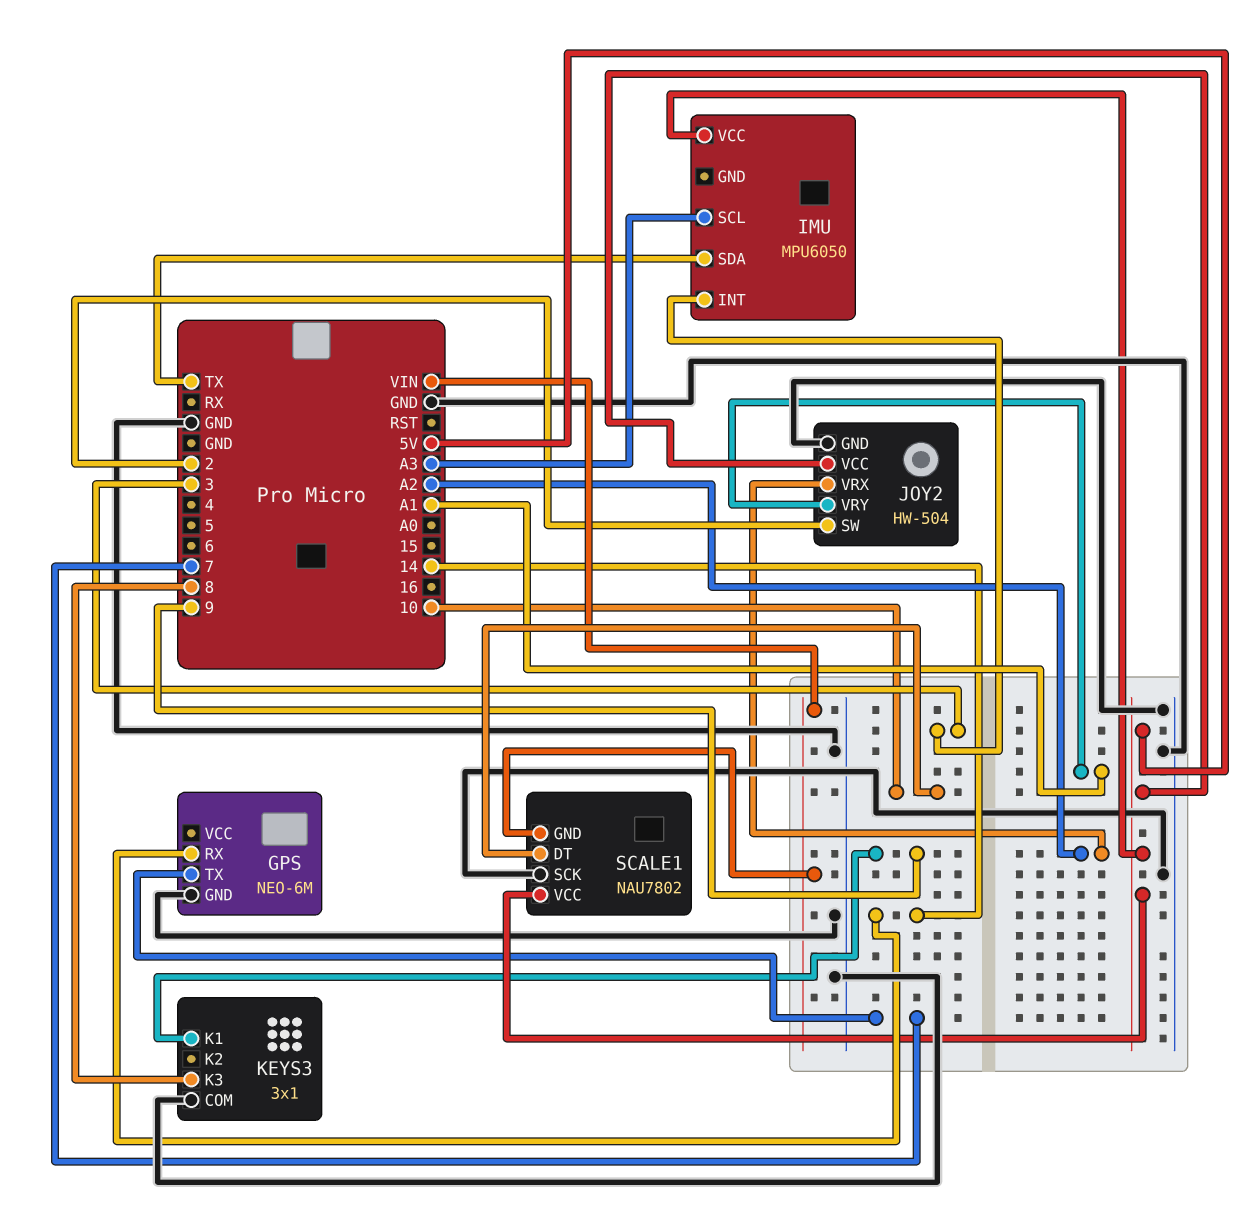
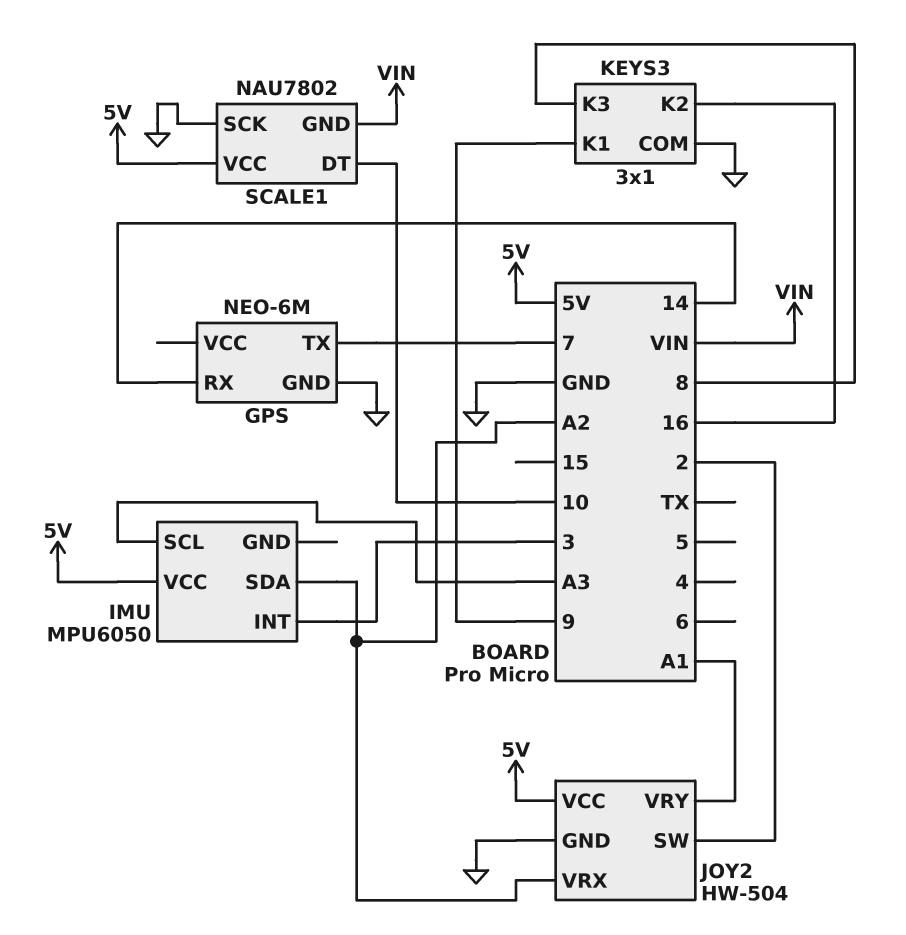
IMU pin SDA: TX -> A2
KEYS3 pin K2: none -> 16

